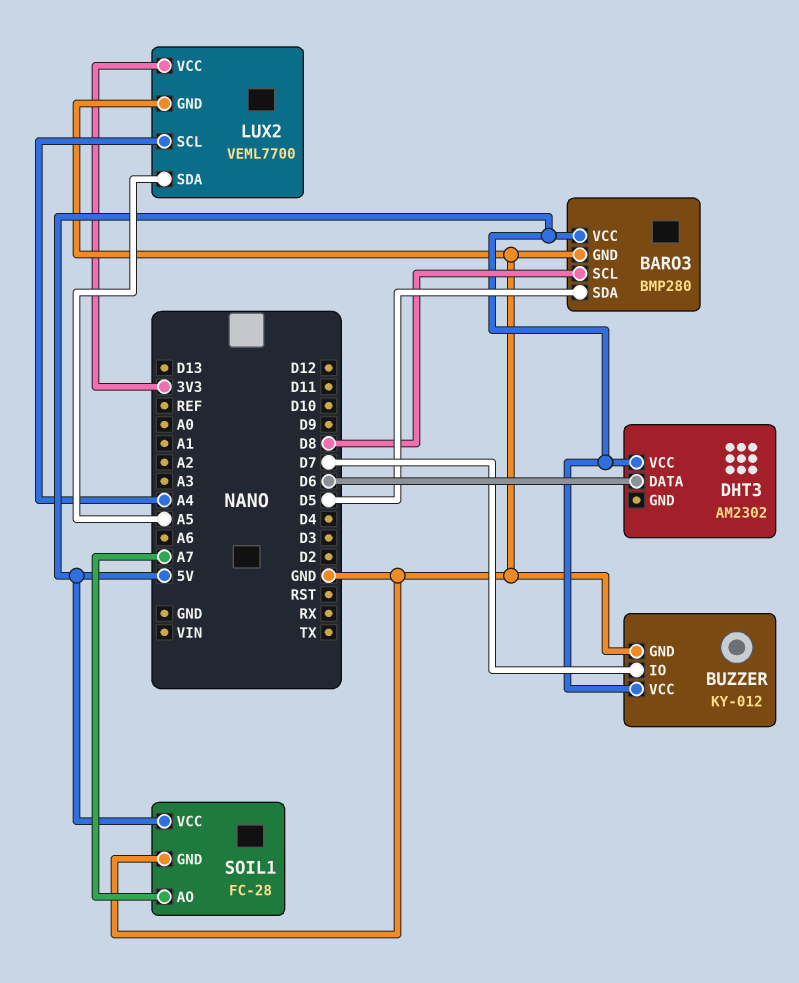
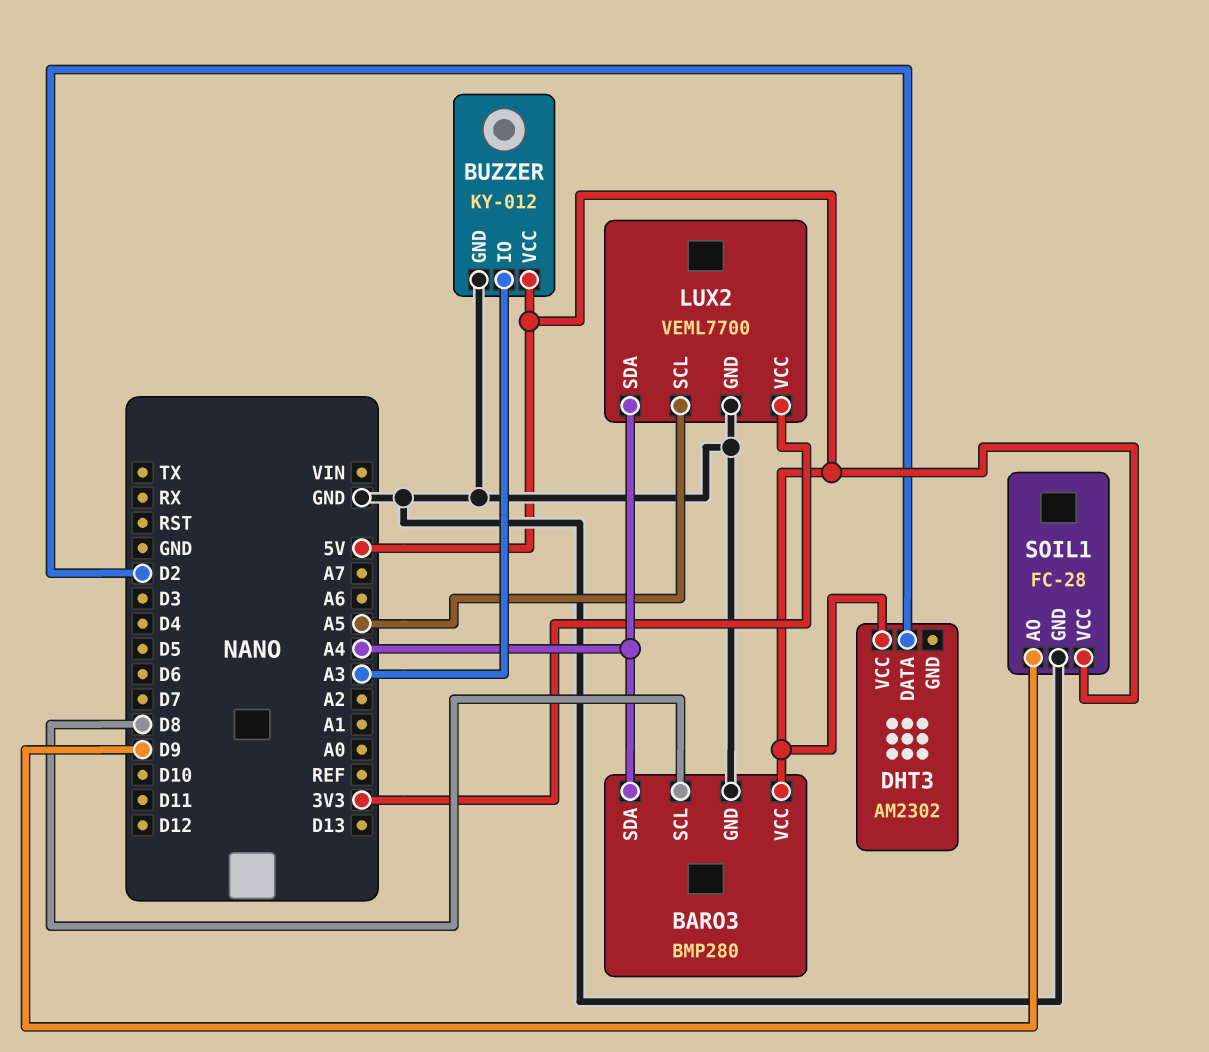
BARO3 pin SDA: D5 -> A4
BUZZER pin IO: D7 -> A3
DHT3 pin DATA: D6 -> D2
LUX2 pin SCL: A4 -> A5
LUX2 pin SDA: A5 -> A4
SOIL1 pin AO: A7 -> D9

